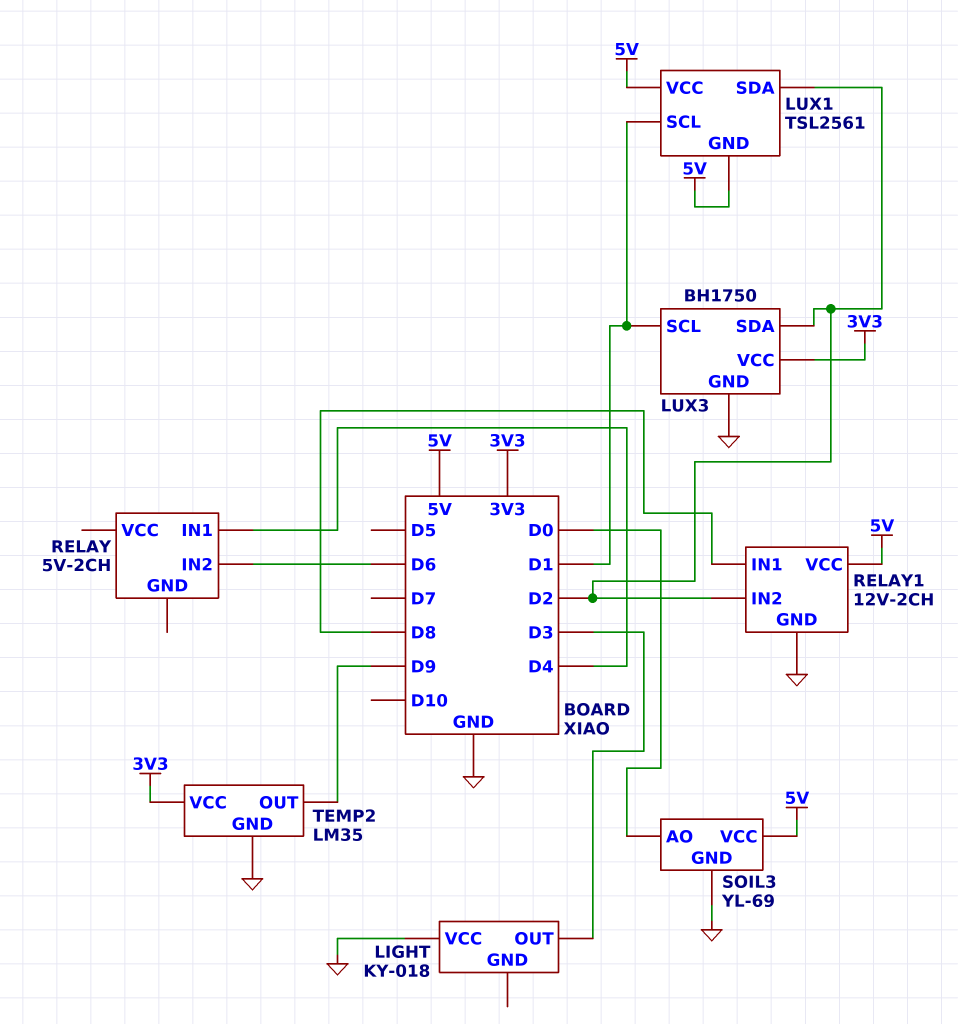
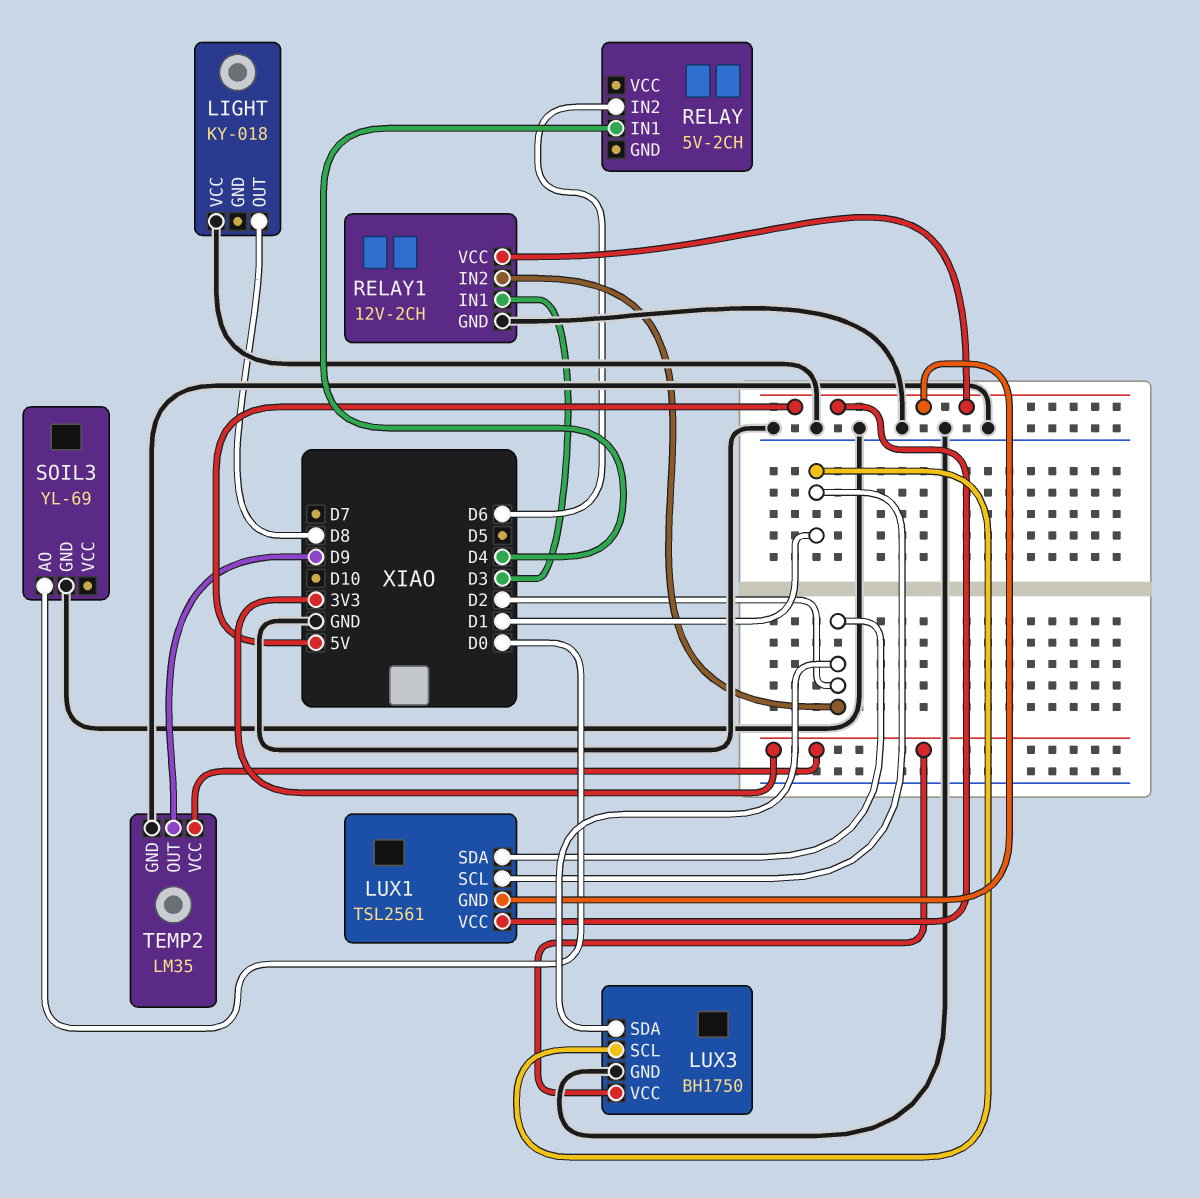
LIGHT pin OUT: D3 -> D8
RELAY1 pin IN1: D8 -> D3
SOIL3 pin VCC: 5V -> none

